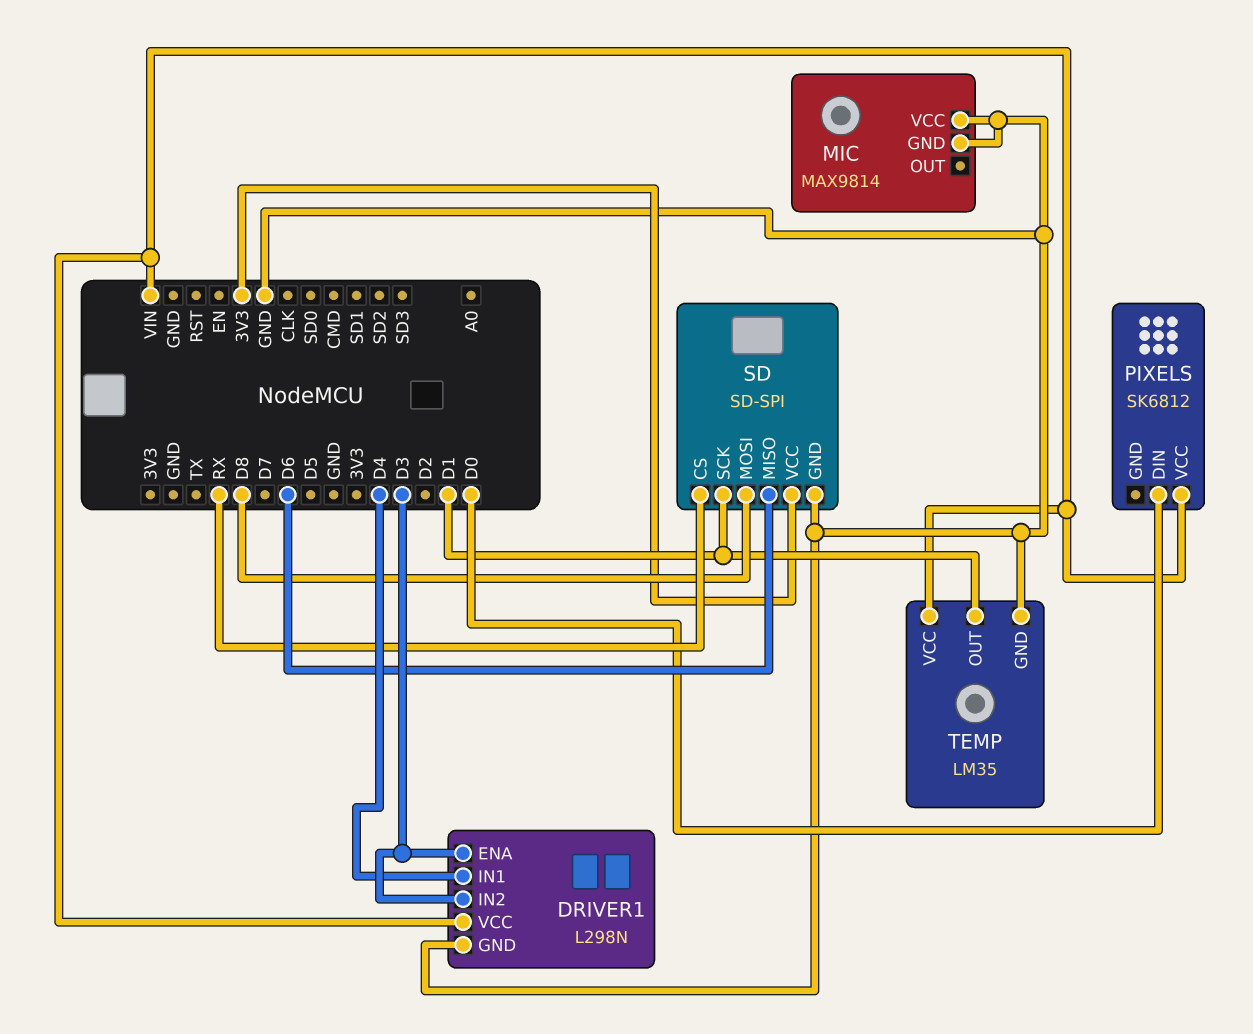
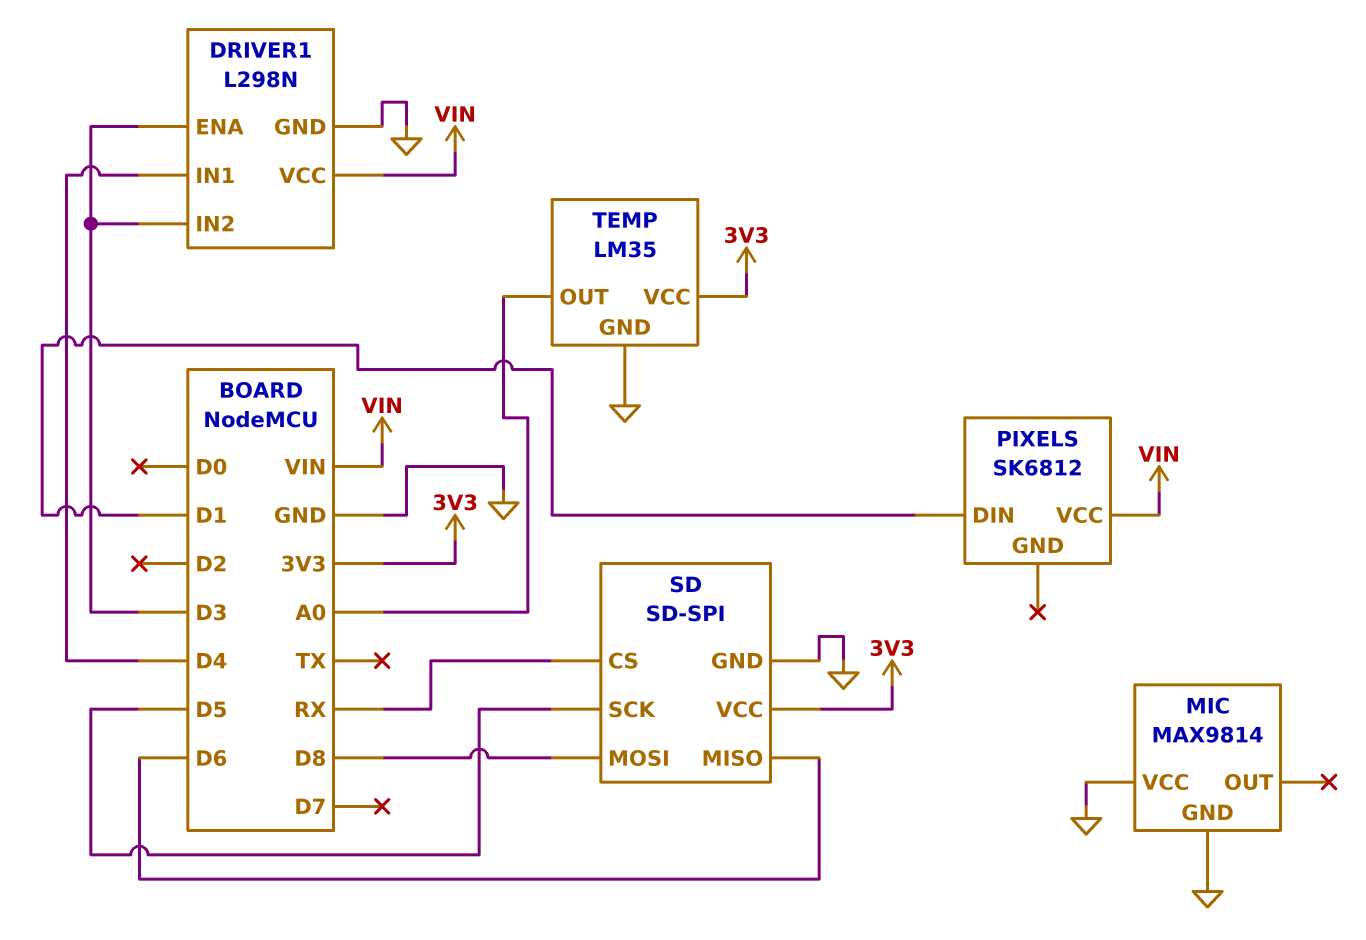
PIXELS pin DIN: D0 -> D1
SD pin SCK: D1 -> D5
TEMP pin OUT: D1 -> A0
TEMP pin VCC: VIN -> 3V3

